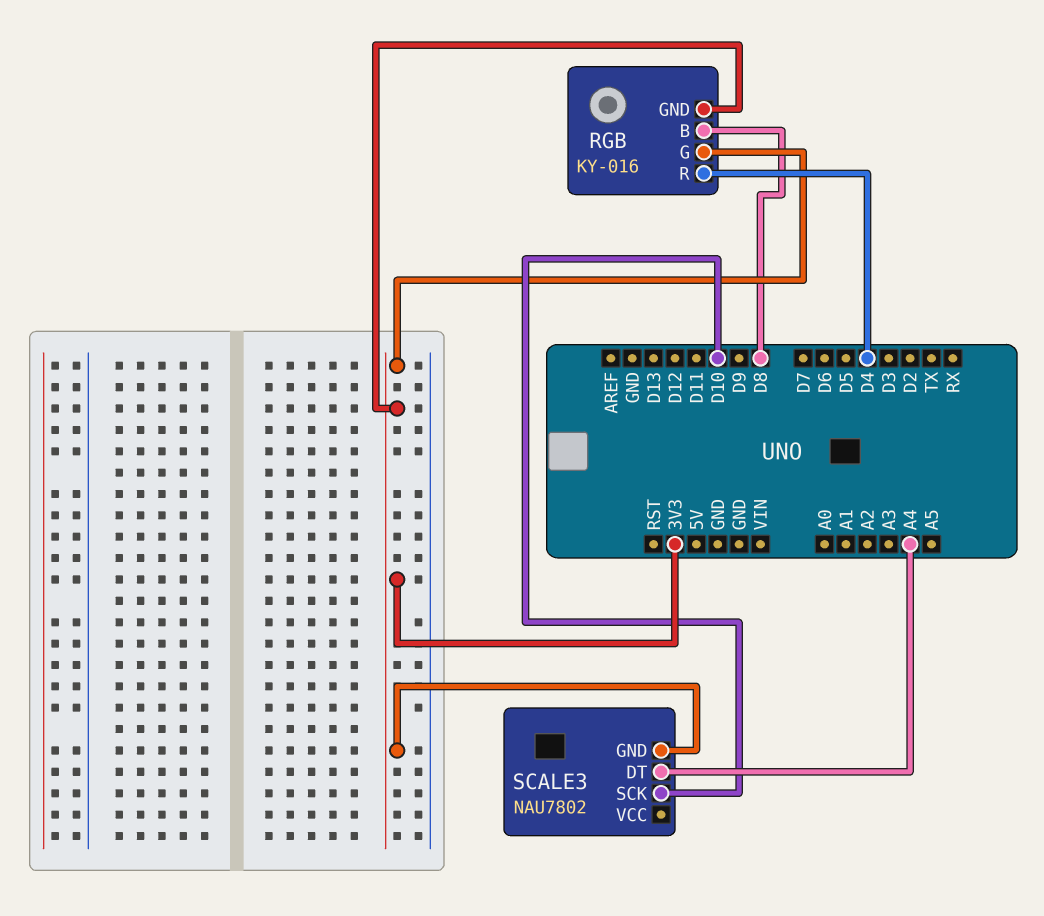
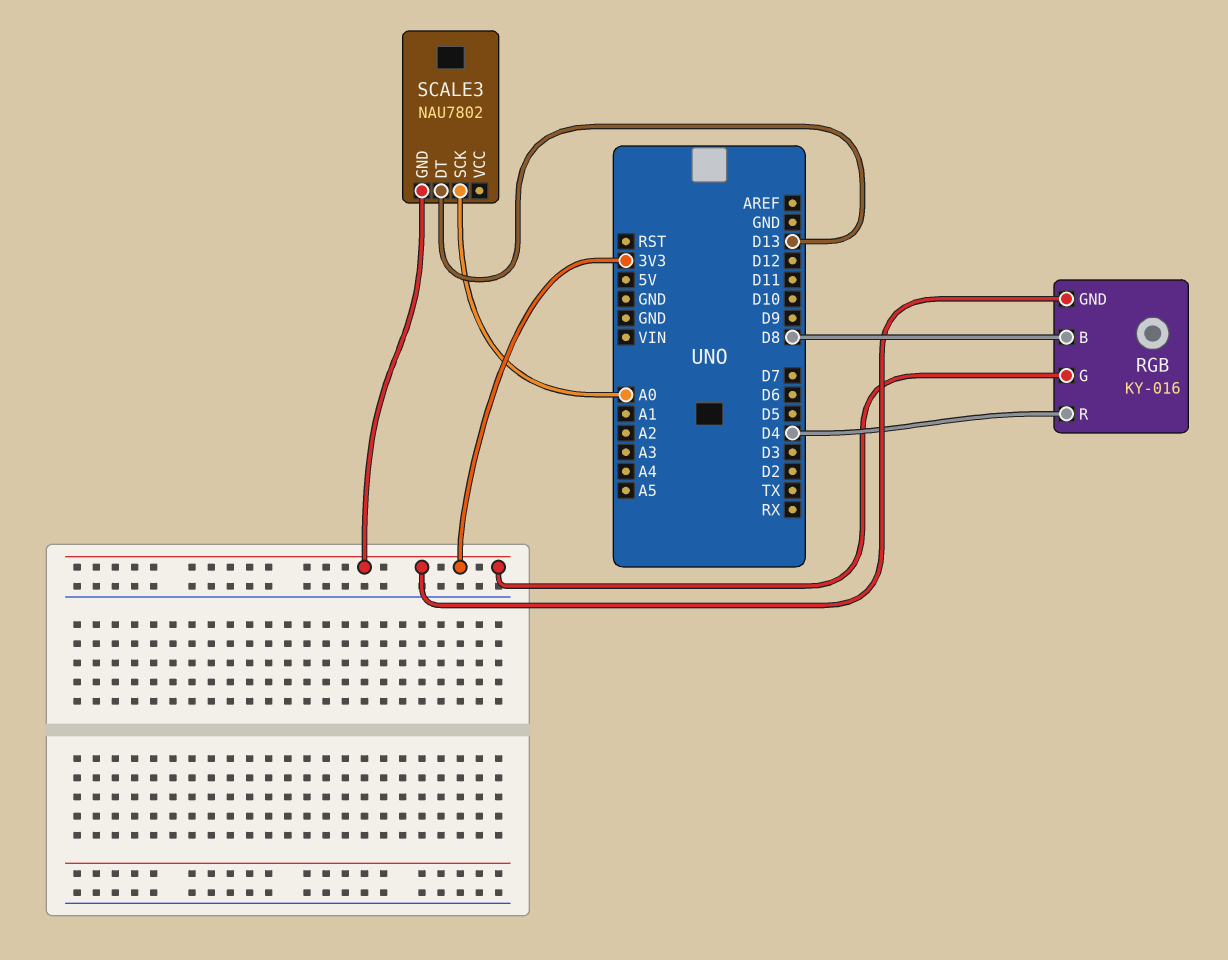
SCALE3 pin DT: A4 -> D13
SCALE3 pin SCK: D10 -> A0

